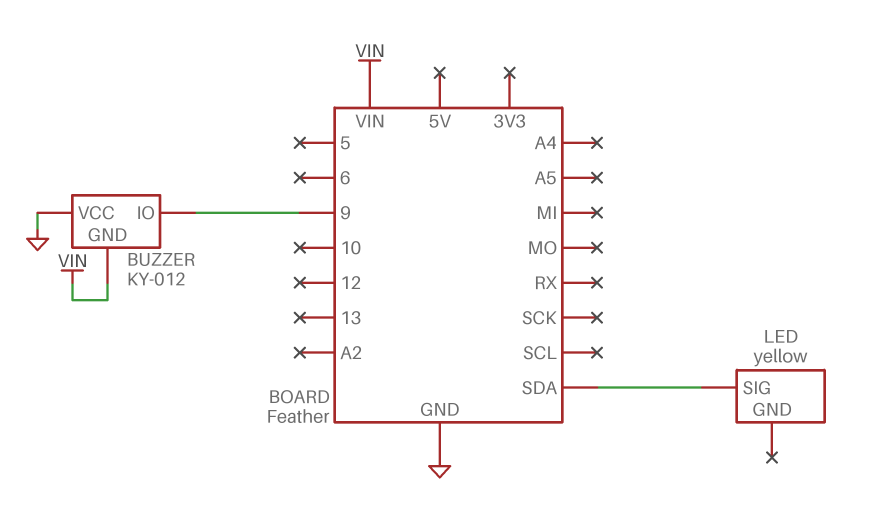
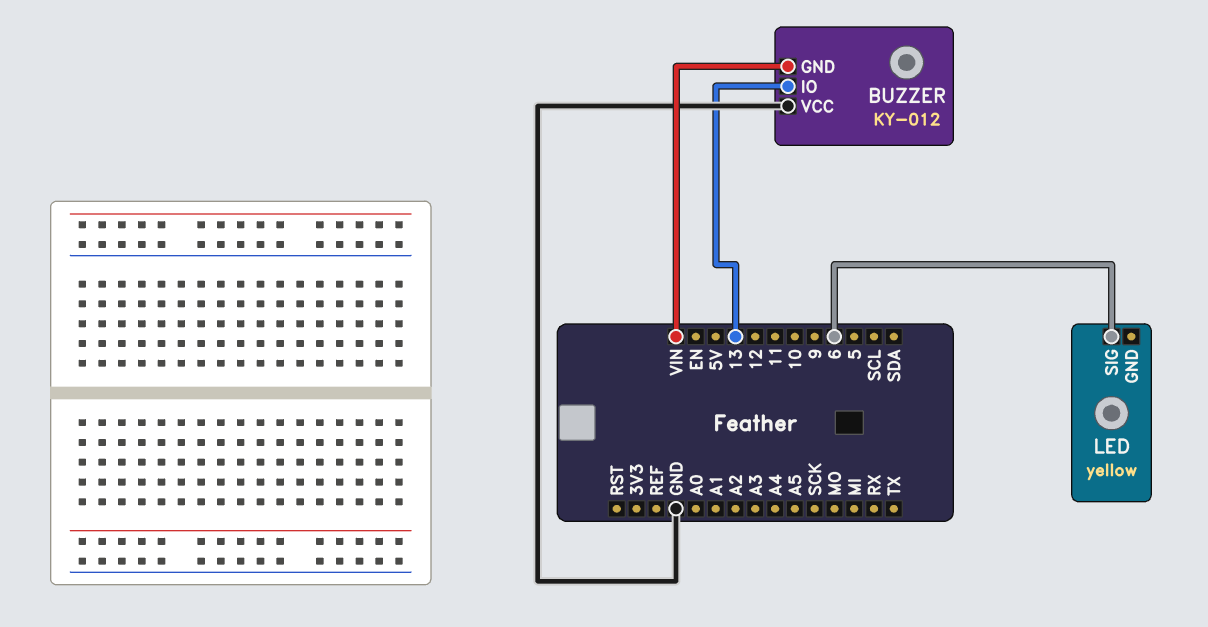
BUZZER pin IO: 9 -> 13
LED pin SIG: SDA -> 6

